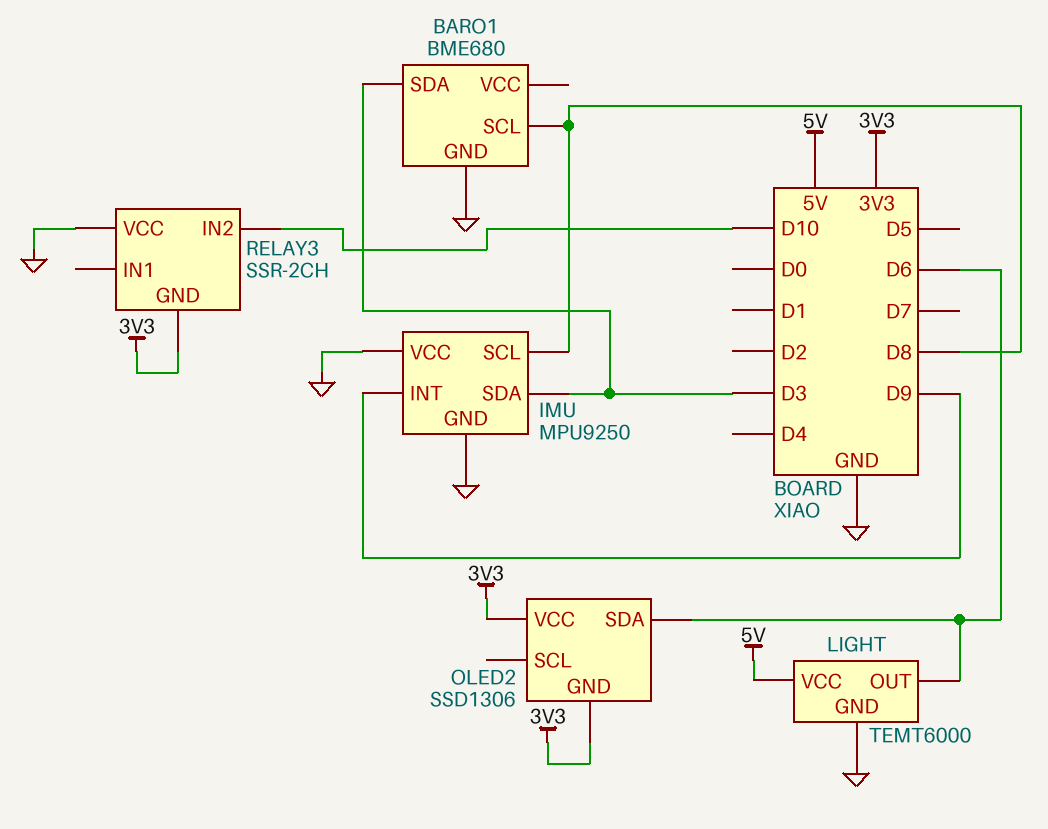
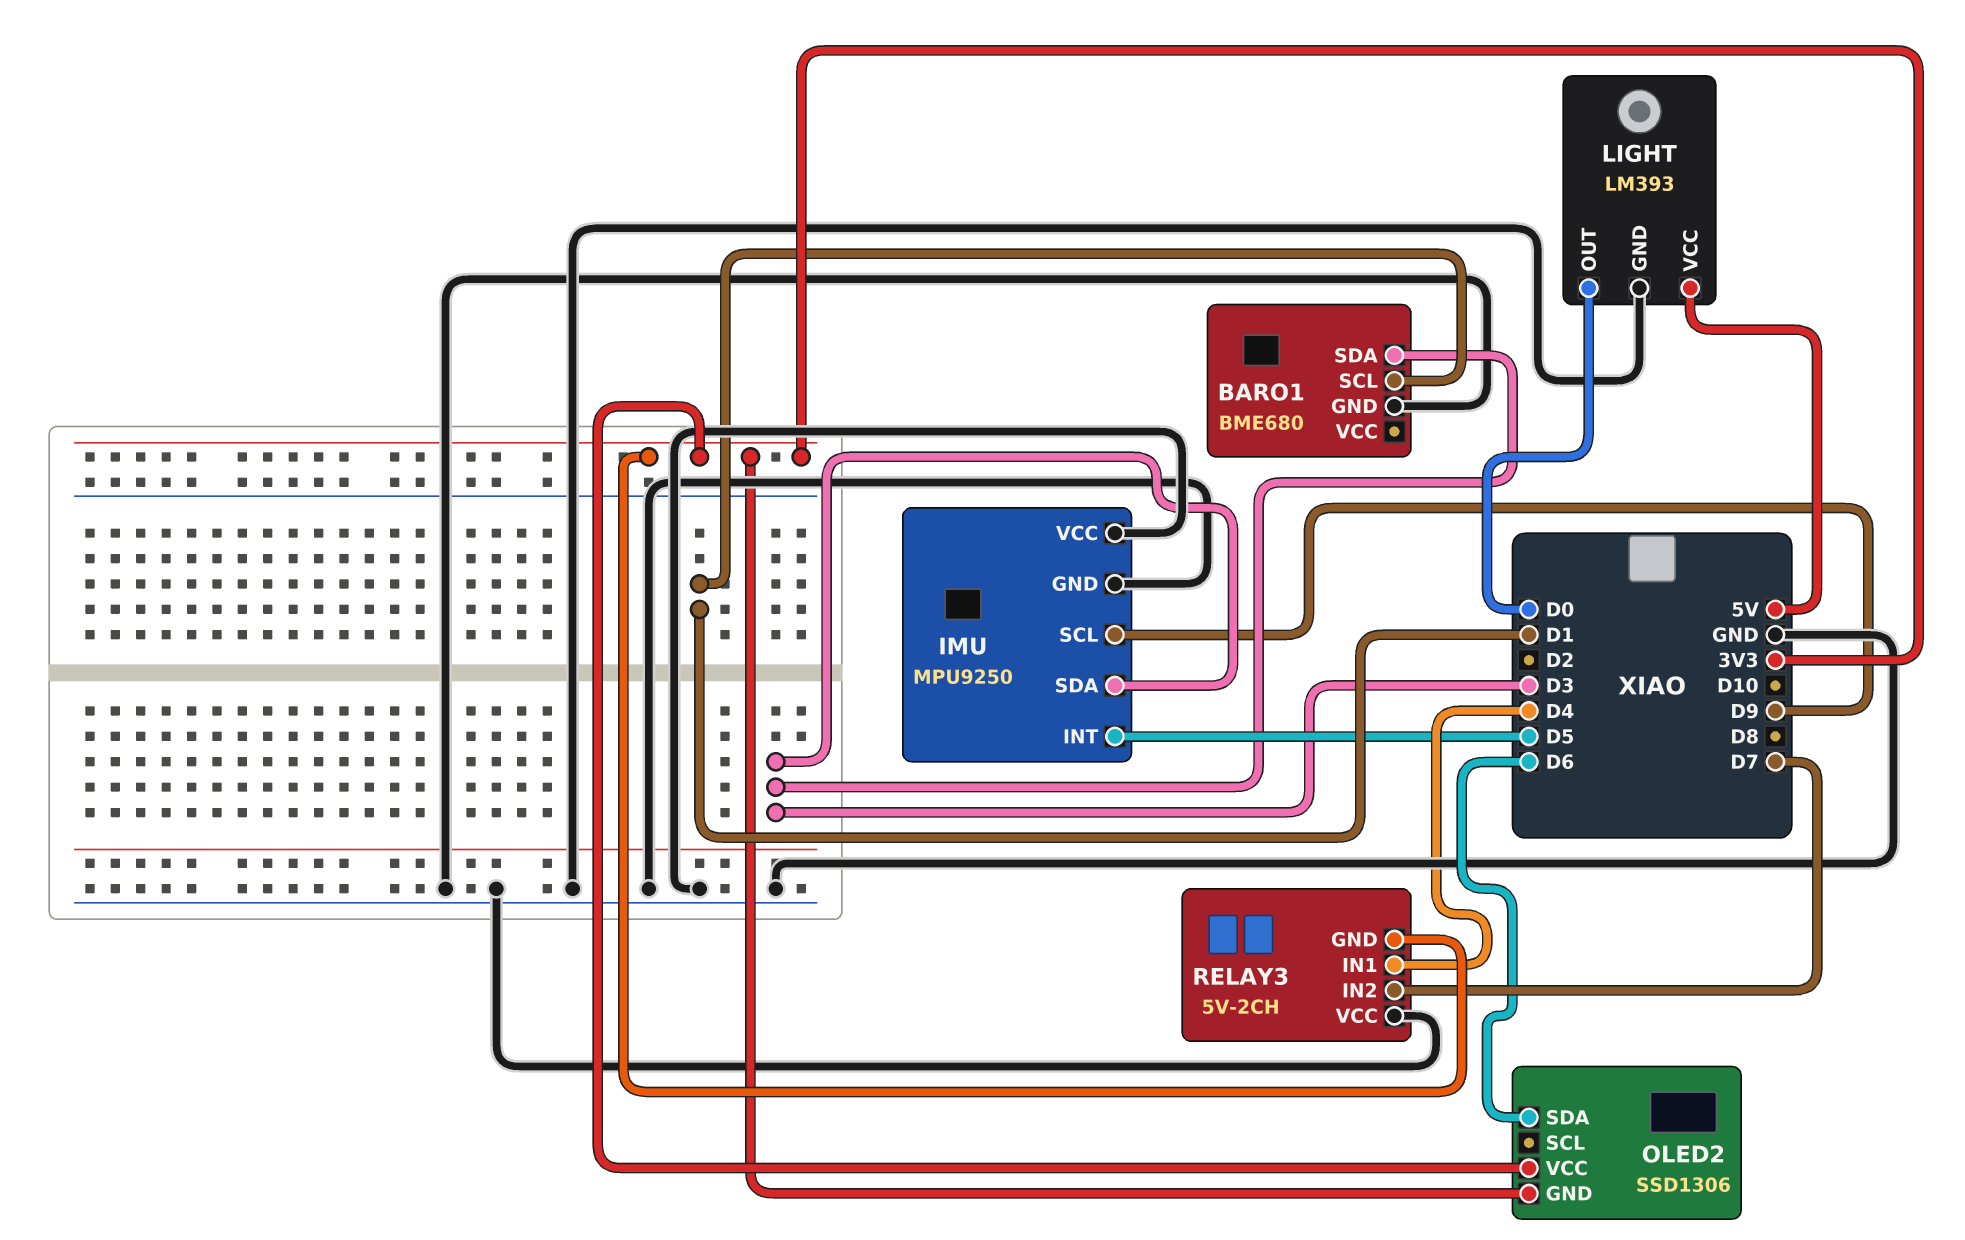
BARO1 pin SCL: D8 -> D1
IMU pin INT: D9 -> D5
IMU pin SCL: D8 -> D9
LIGHT: TEMT6000 -> LM393
LIGHT pin OUT: D6 -> D0
RELAY3: SSR-2CH -> 5V-2CH
RELAY3 pin IN1: none -> D4
RELAY3 pin IN2: D10 -> D7

